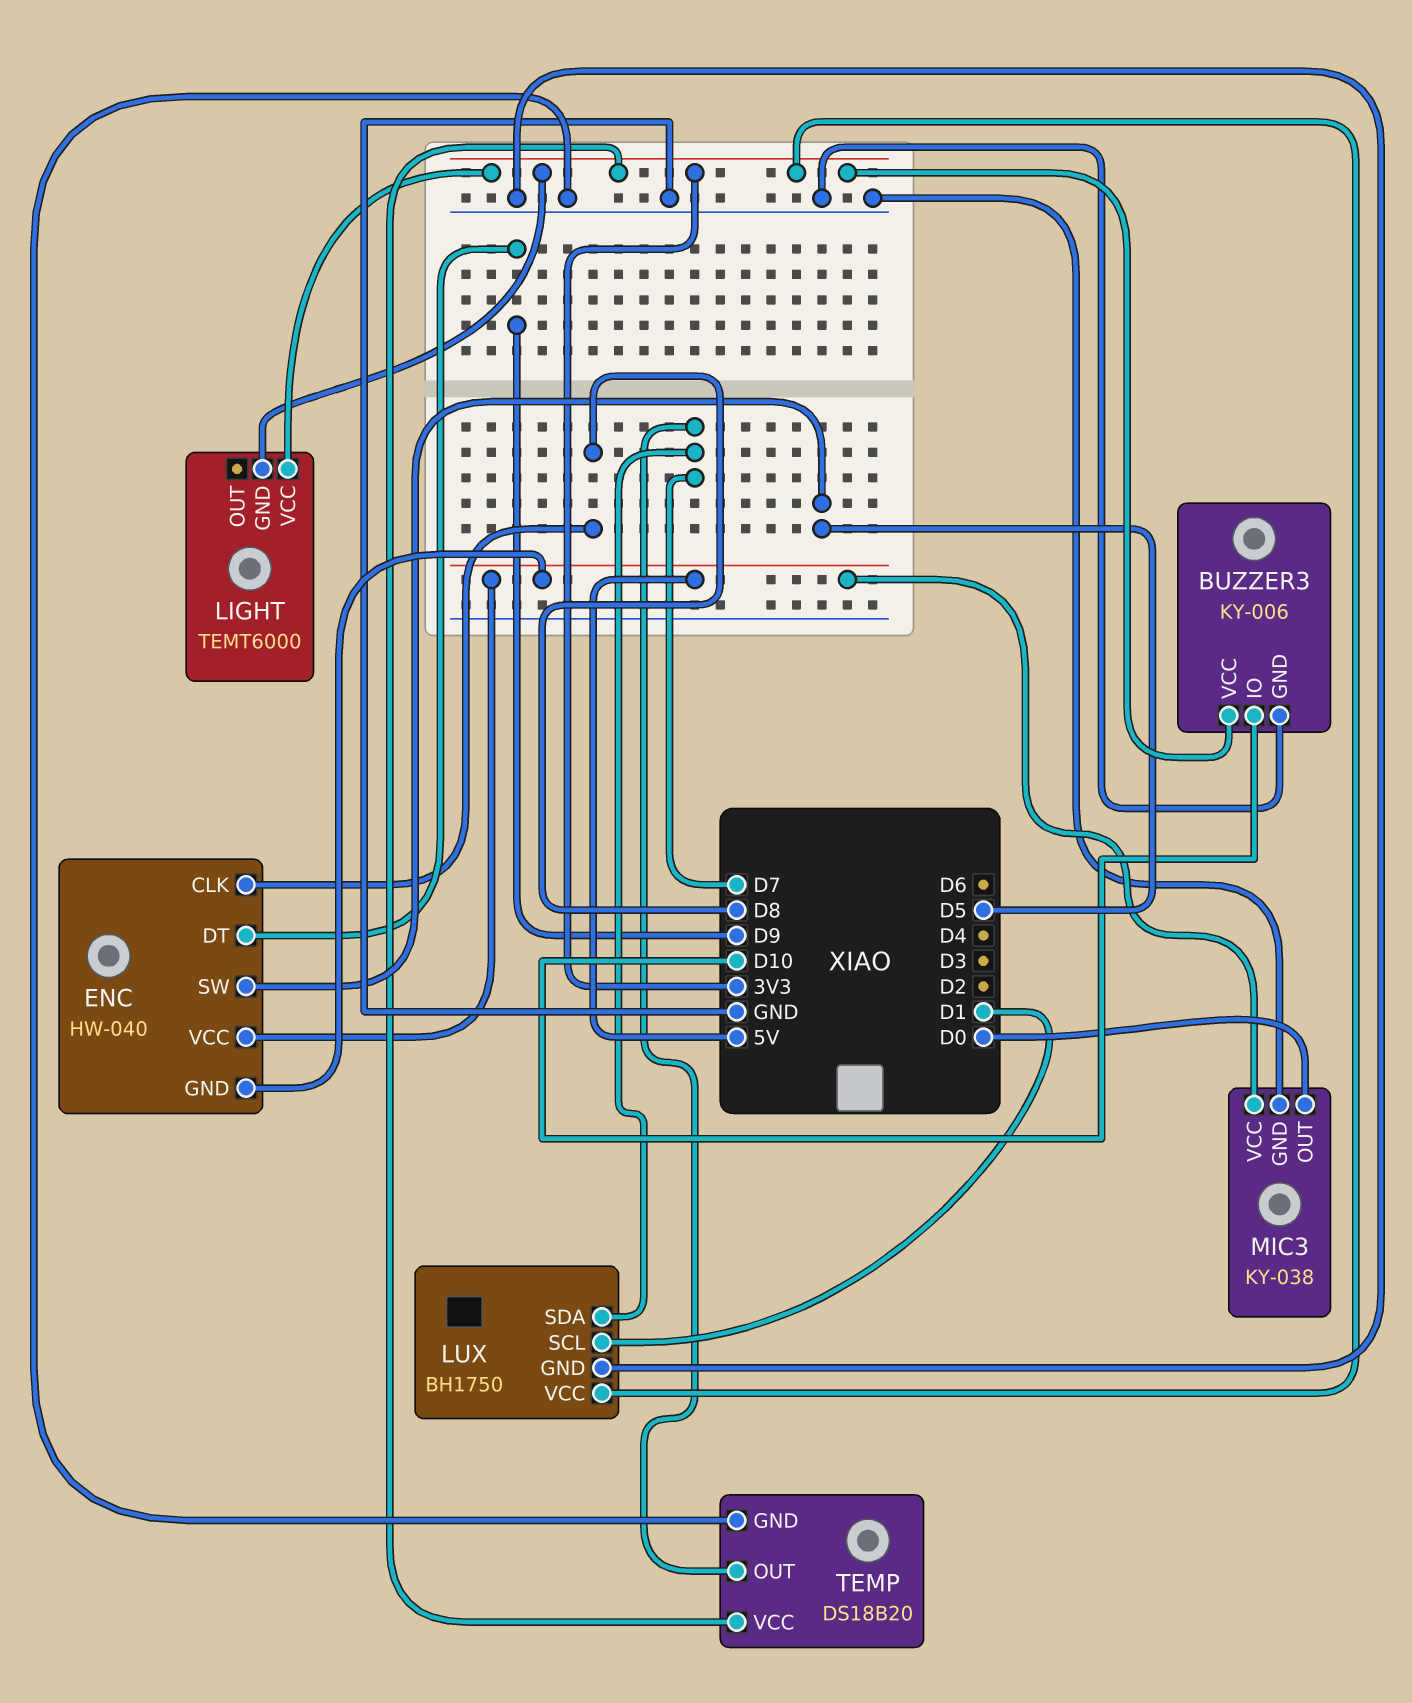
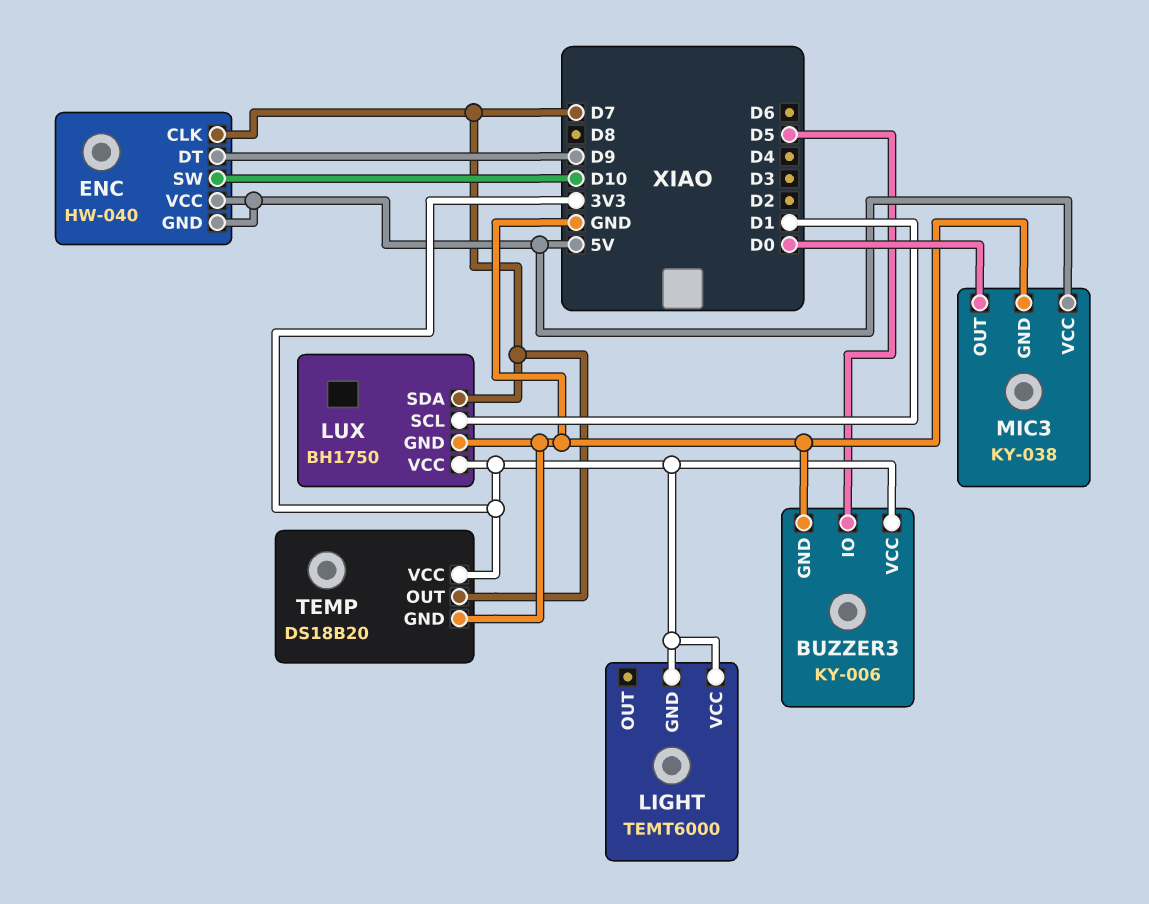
BUZZER3 pin IO: D10 -> D5
ENC pin CLK: D8 -> D7
ENC pin SW: D5 -> D10

